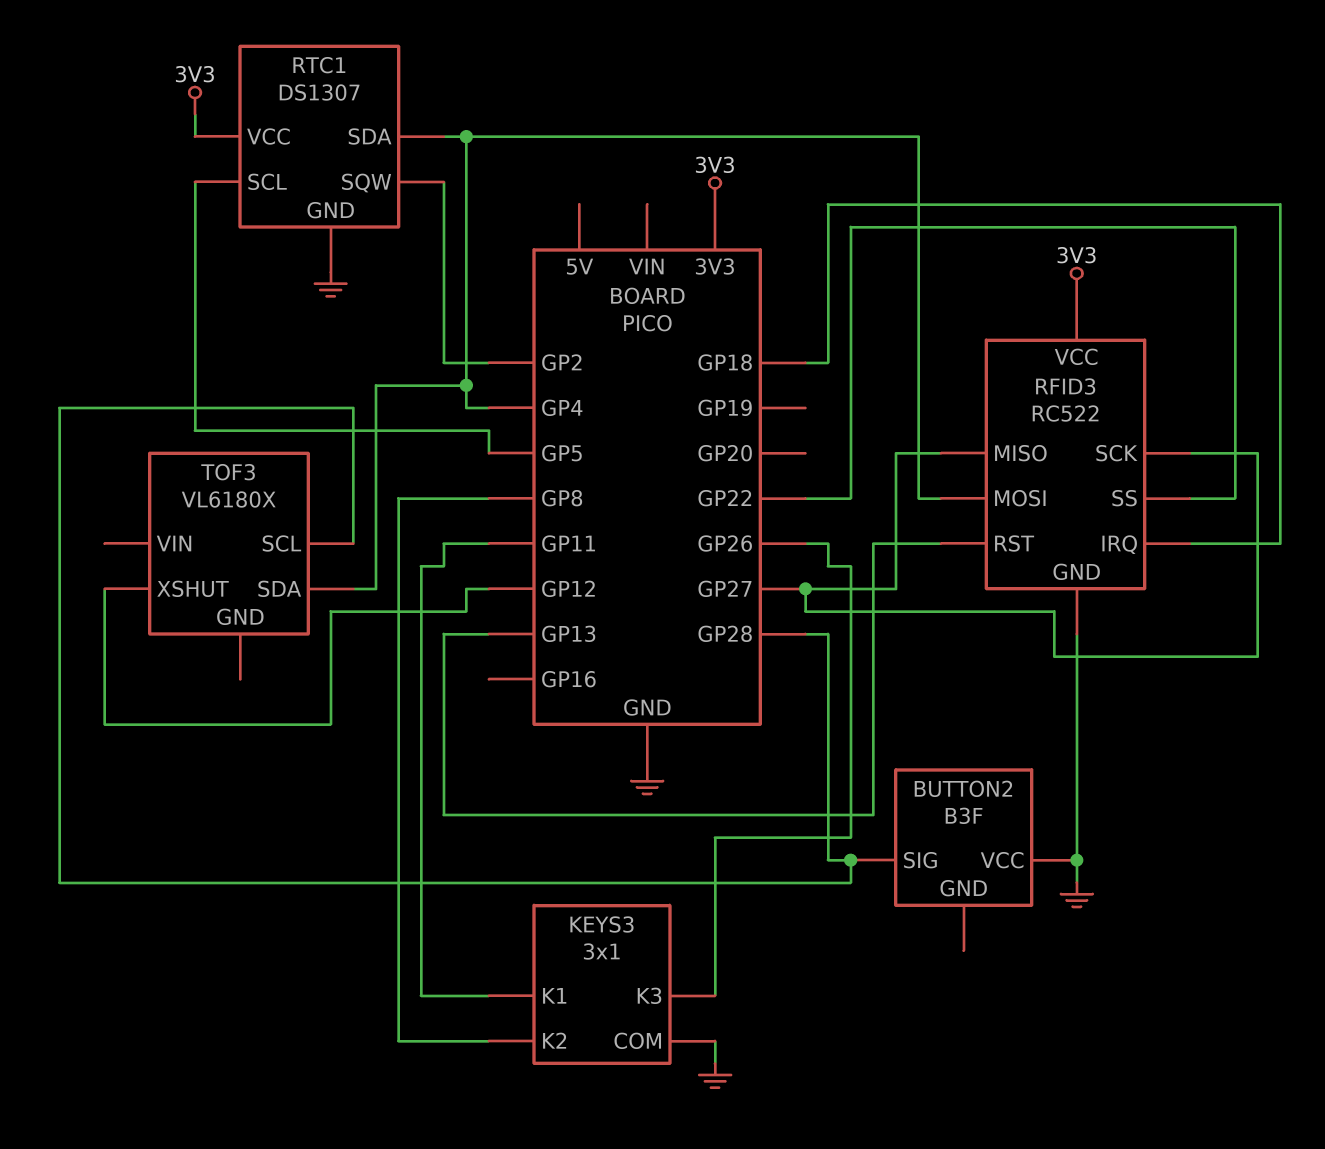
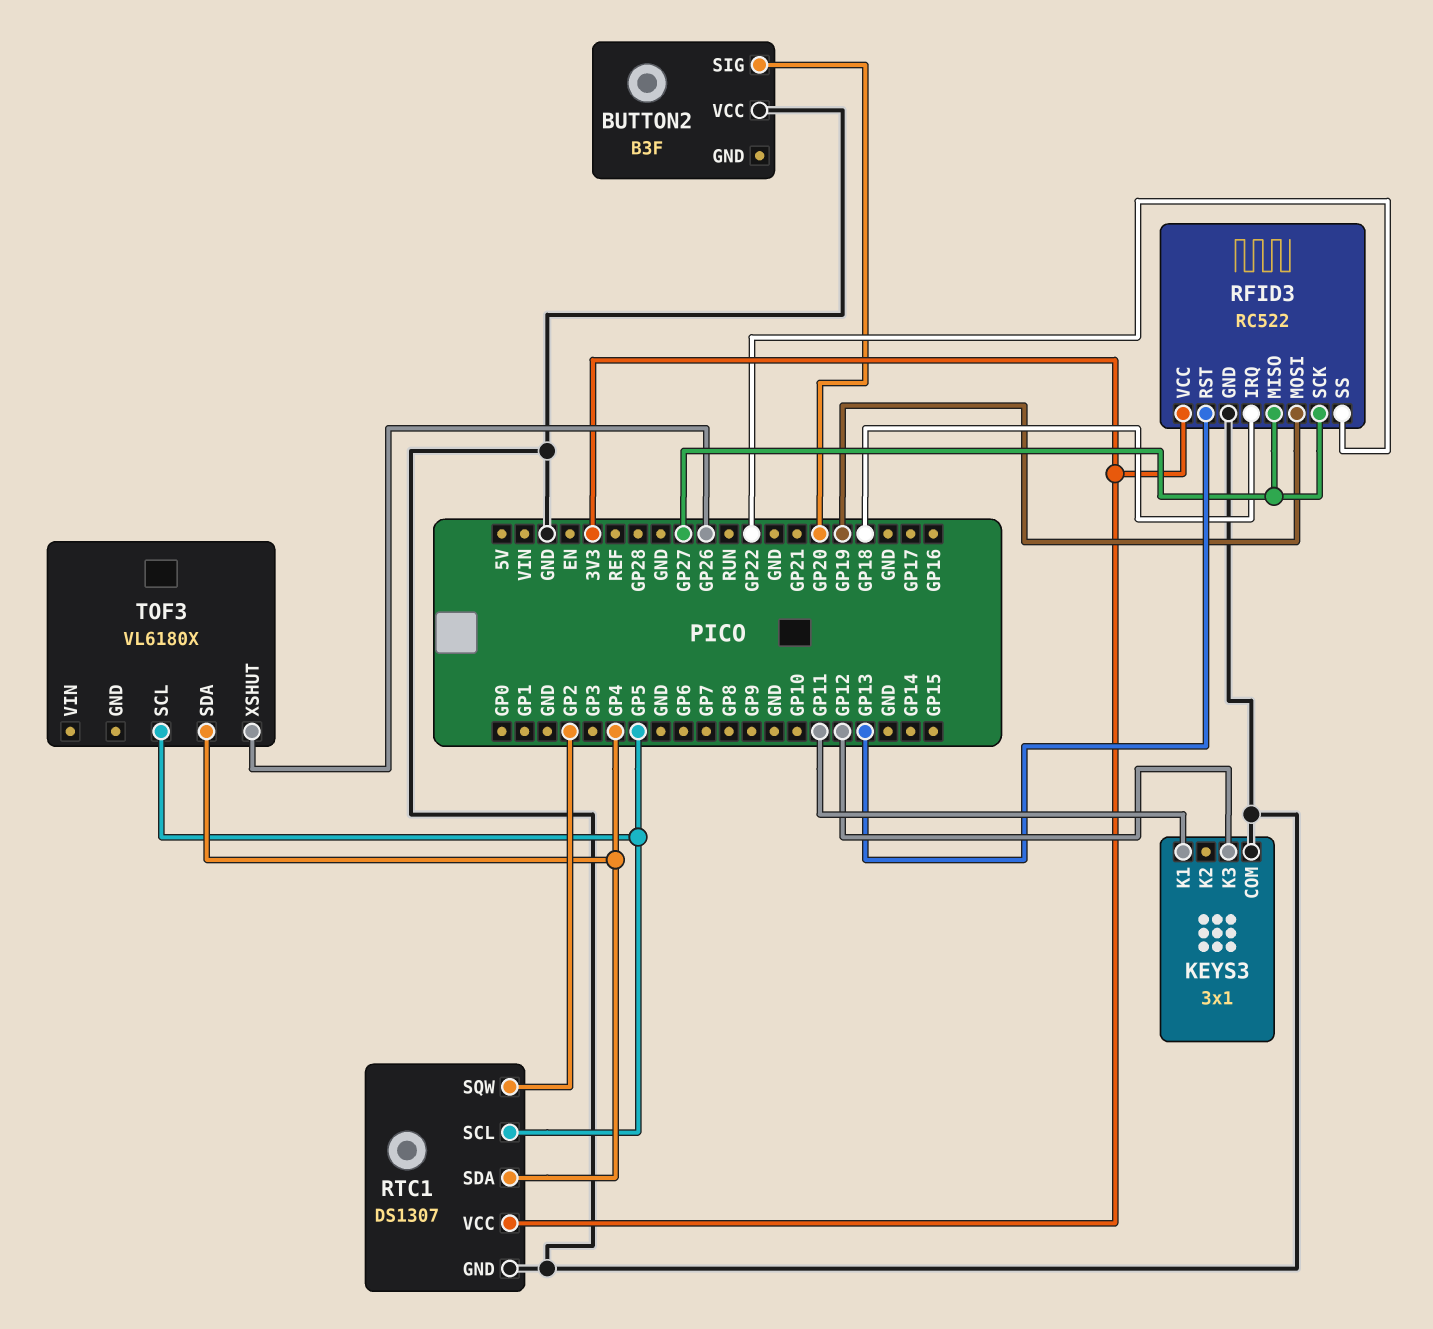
BUTTON2 pin SIG: GP28 -> GP20
KEYS3 pin K2: GP8 -> none
KEYS3 pin K3: GP26 -> GP12
RFID3 pin MOSI: GP4 -> GP19
TOF3 pin SCL: GP28 -> GP5
TOF3 pin XSHUT: GP12 -> GP26

